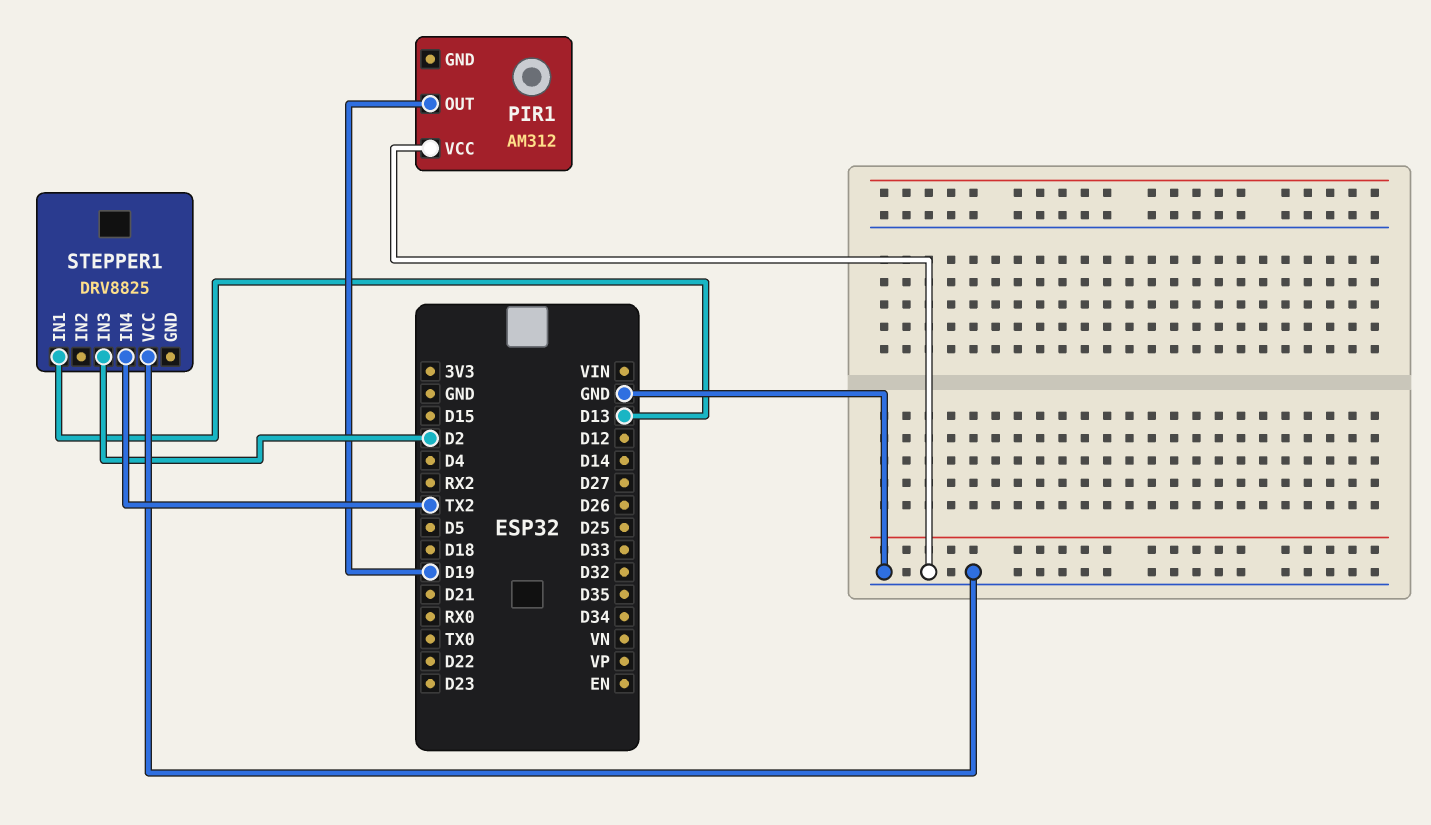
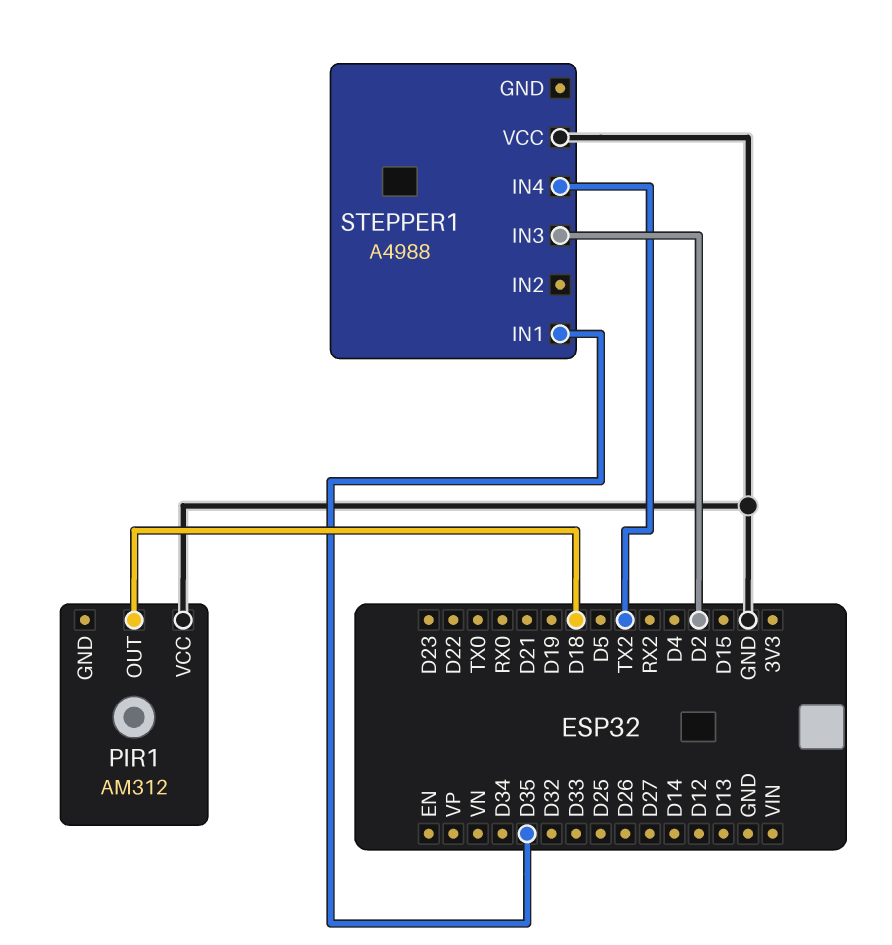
PIR1 pin OUT: D19 -> D18
STEPPER1: DRV8825 -> A4988
STEPPER1 pin IN1: D13 -> D35

